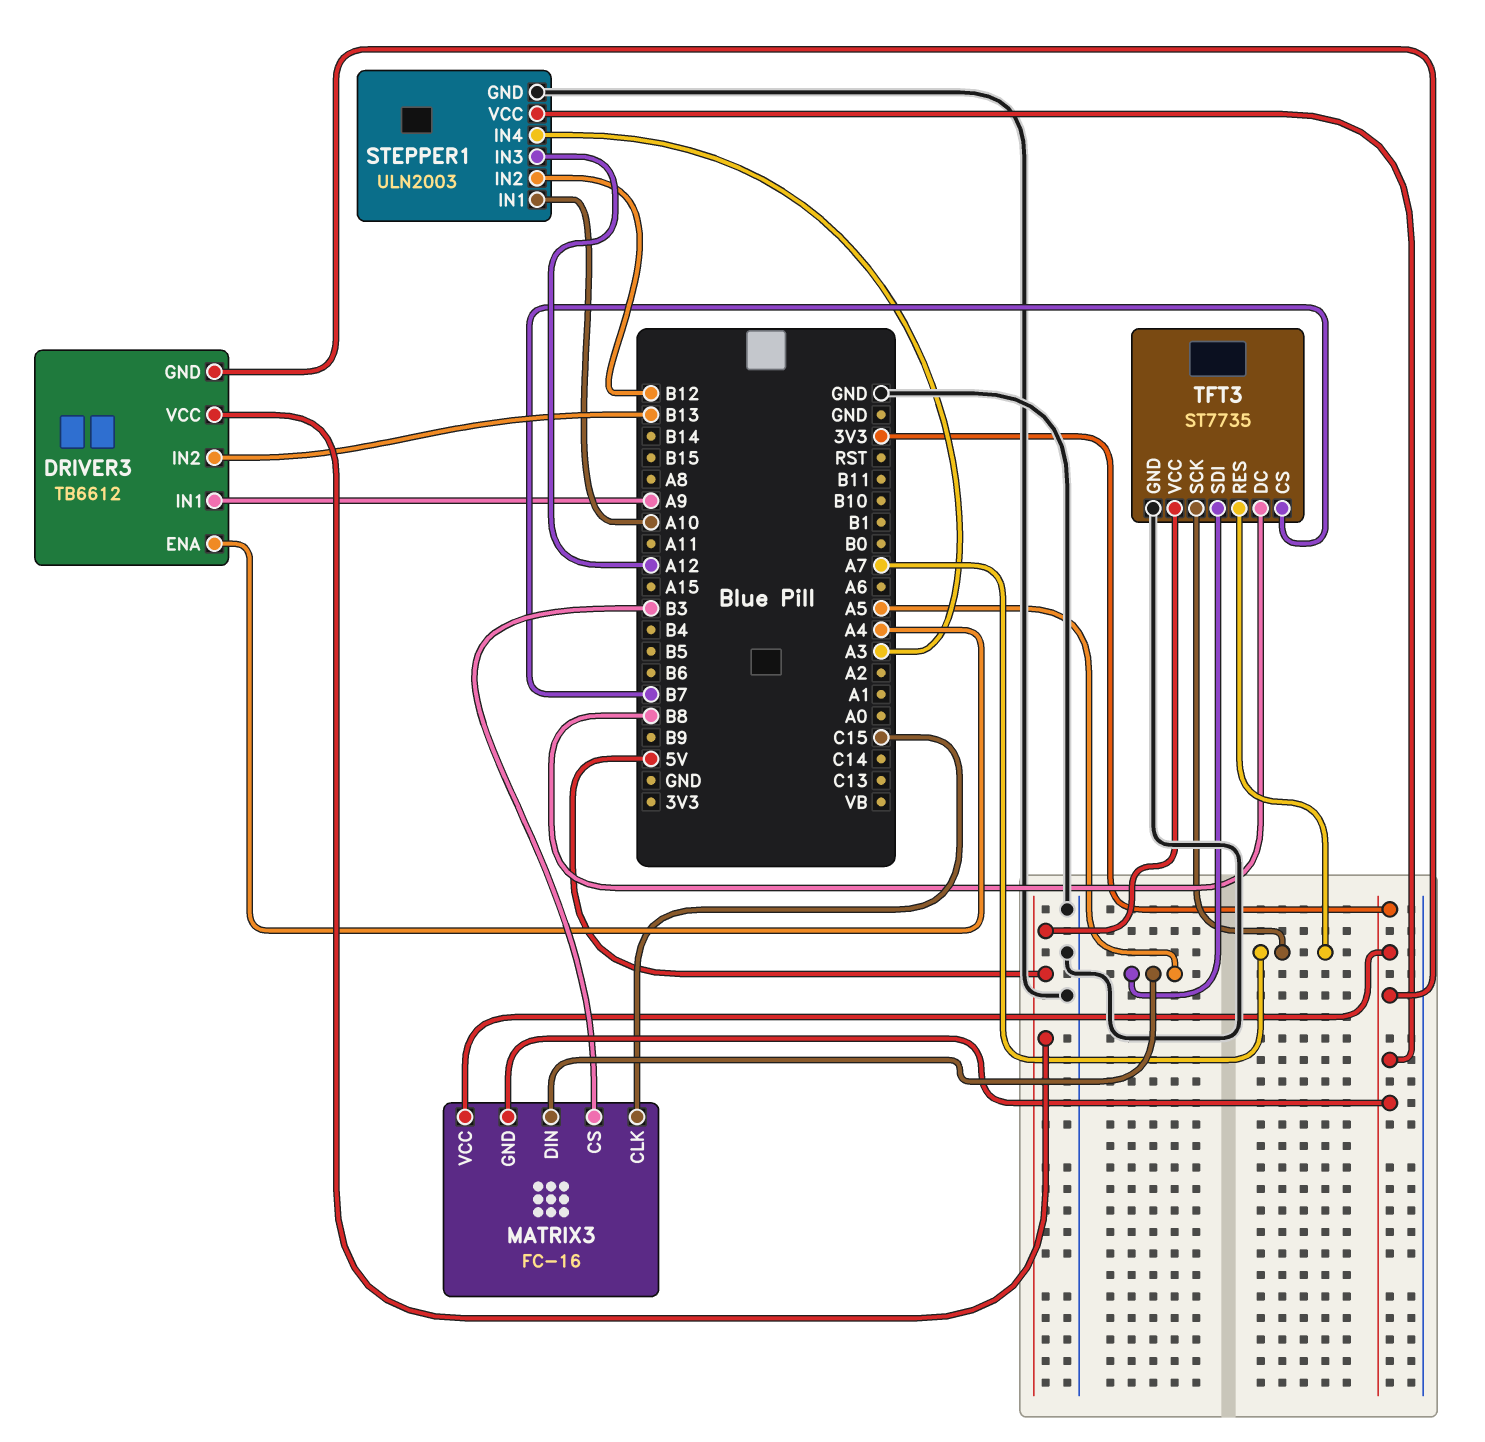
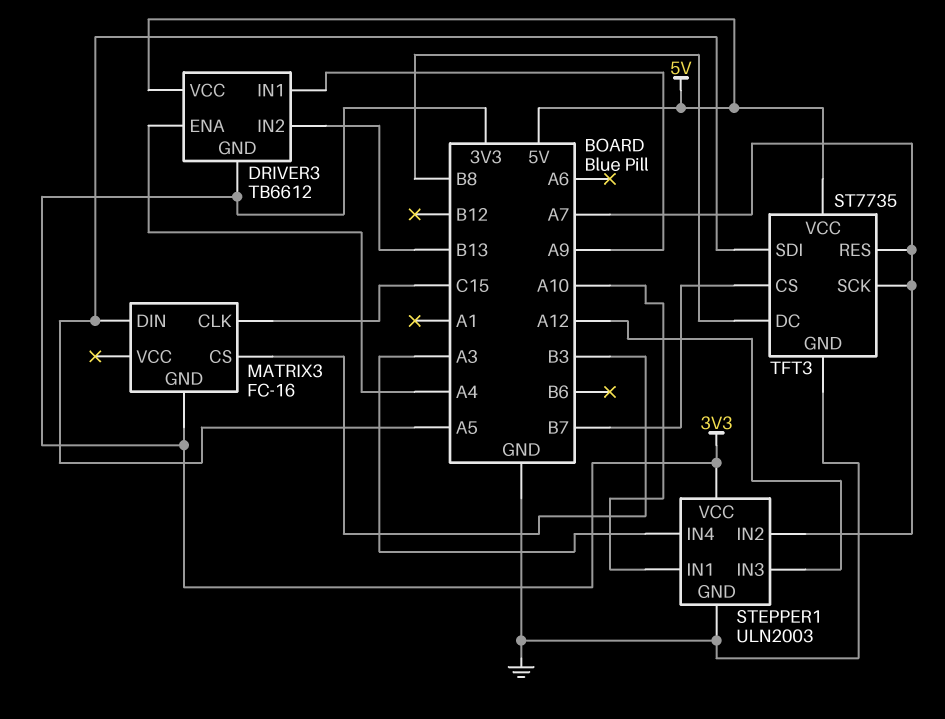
MATRIX3 pin VCC: 3V3 -> none
STEPPER1 pin IN2: B12 -> A7

